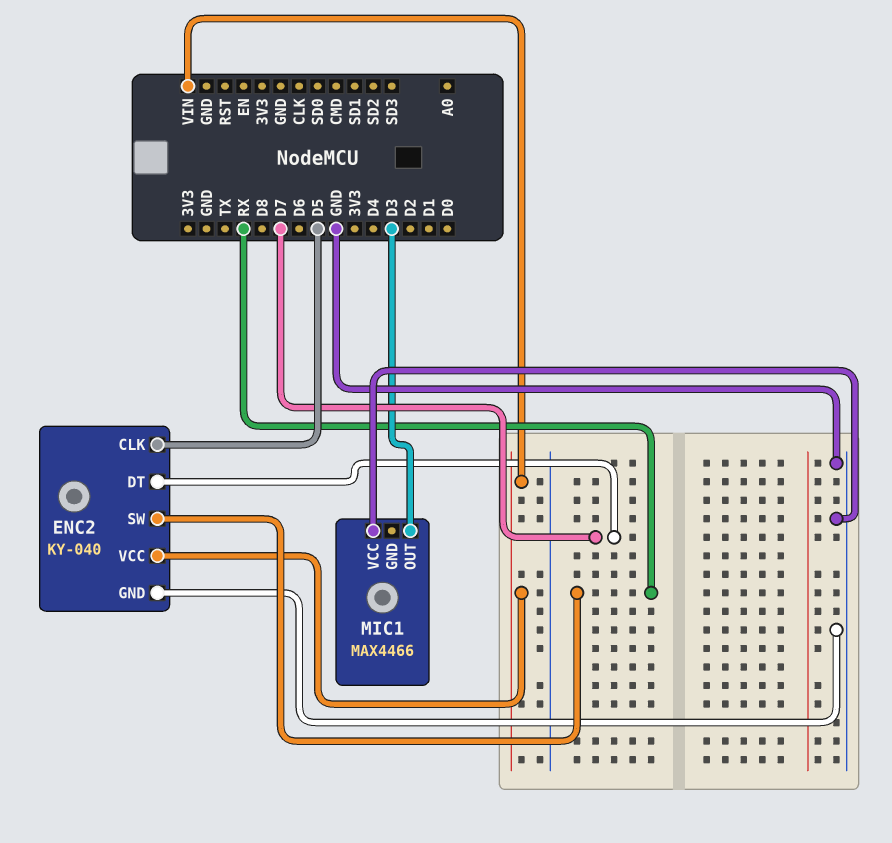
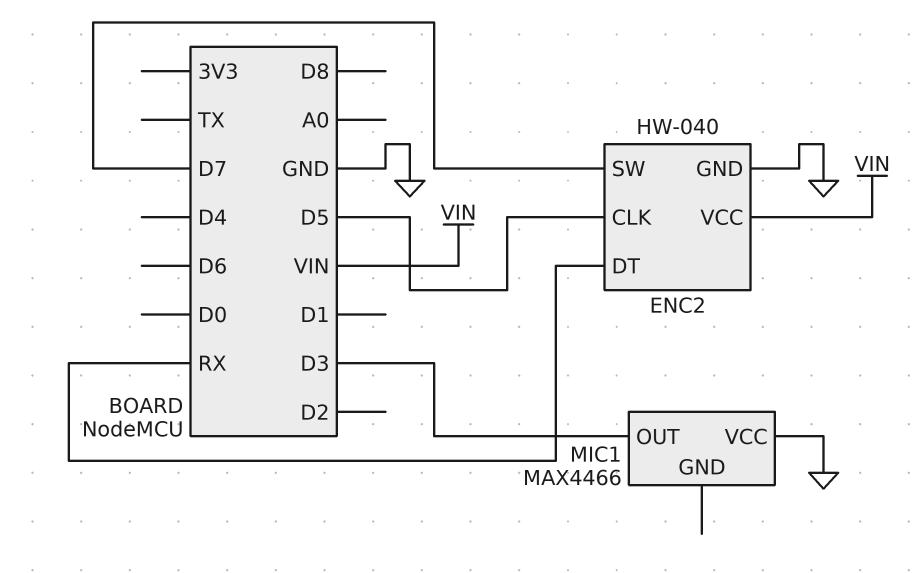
ENC2: KY-040 -> HW-040
ENC2 pin DT: D7 -> RX
ENC2 pin SW: RX -> D7

